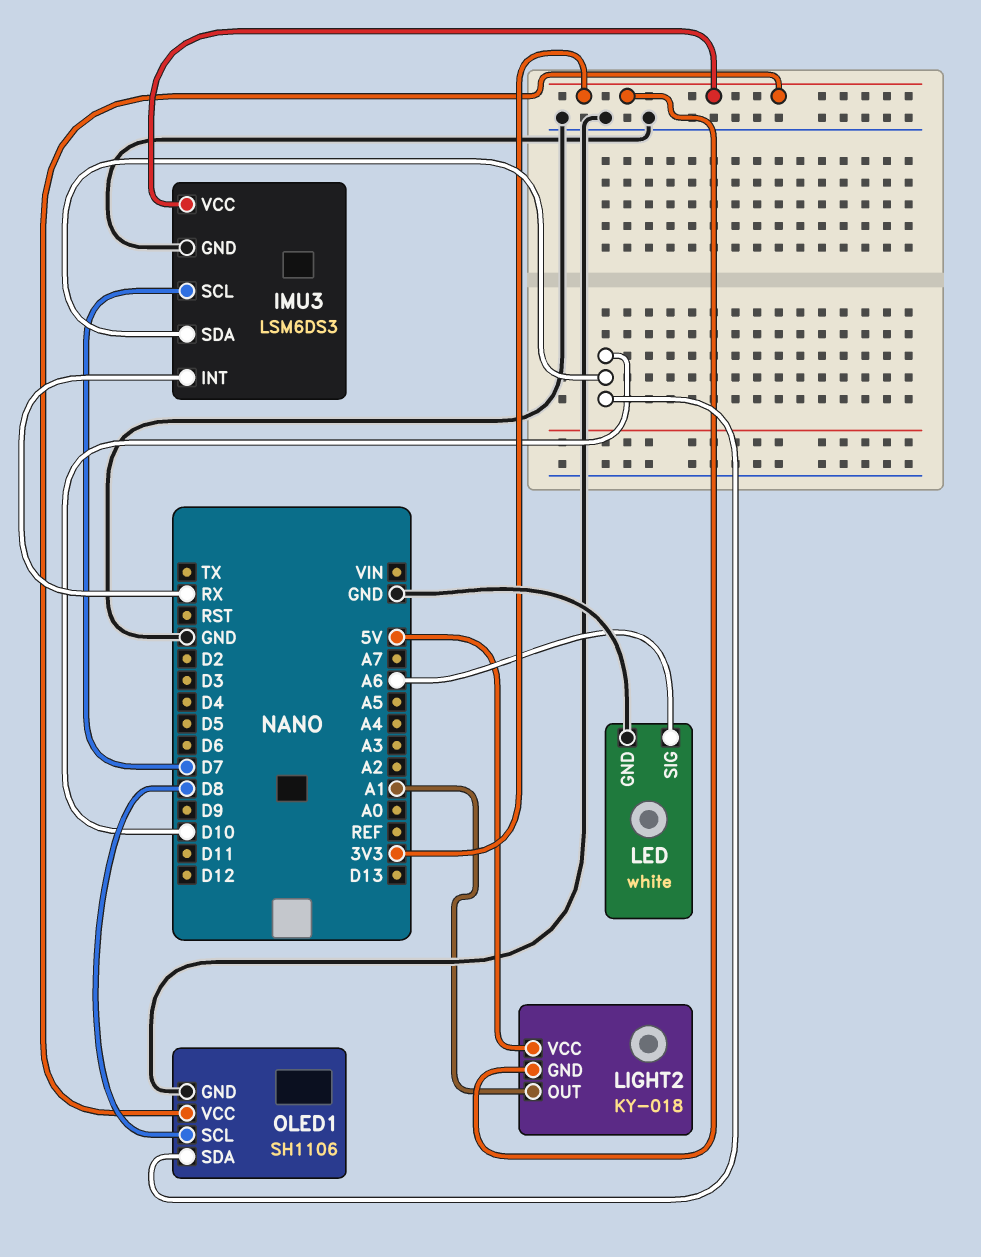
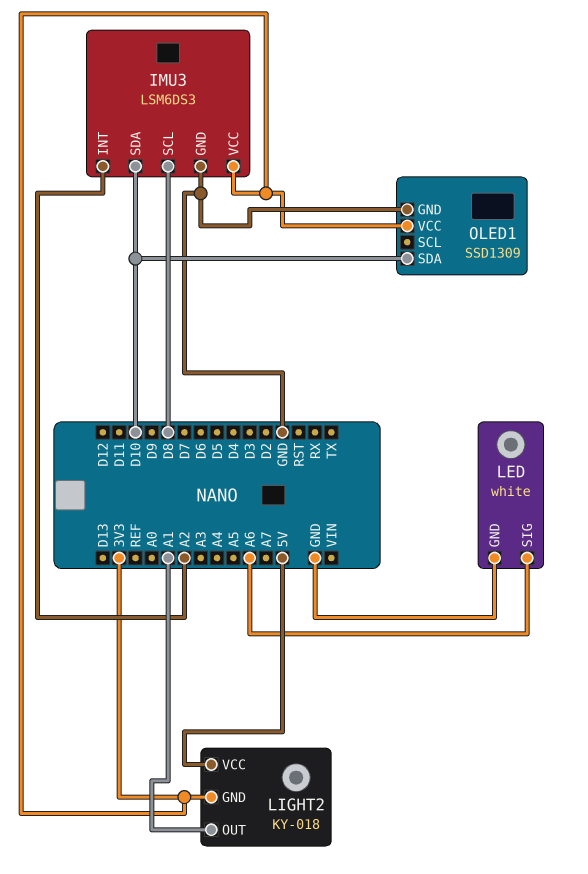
IMU3 pin INT: RX -> A2
IMU3 pin SCL: D7 -> D8
OLED1: SH1106 -> SSD1309
OLED1 pin SCL: D8 -> none

